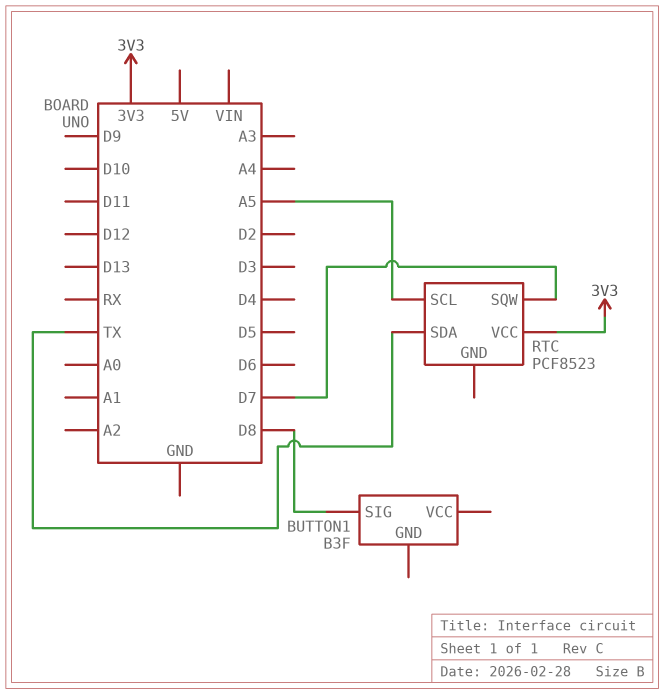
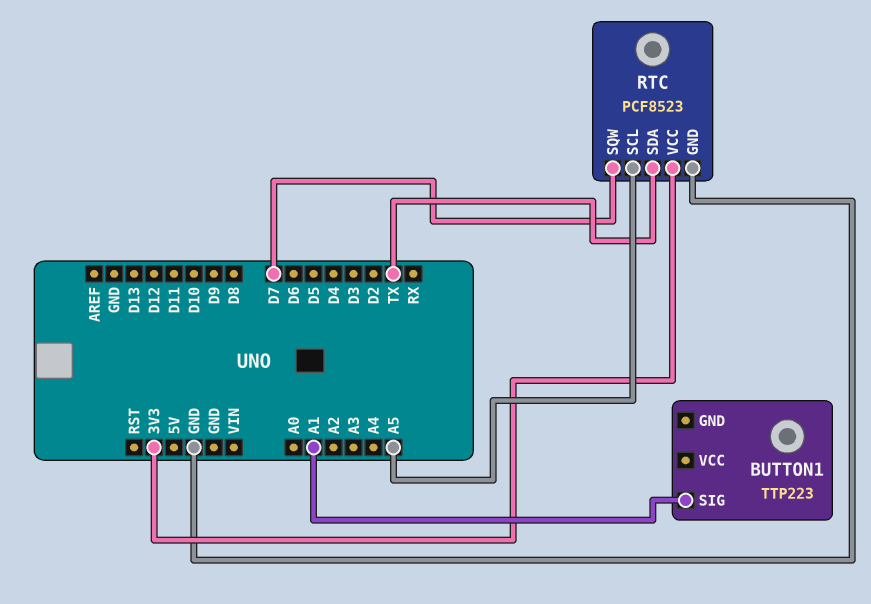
BUTTON1: B3F -> TTP223
BUTTON1 pin SIG: D8 -> A1
RTC pin GND: none -> GND

